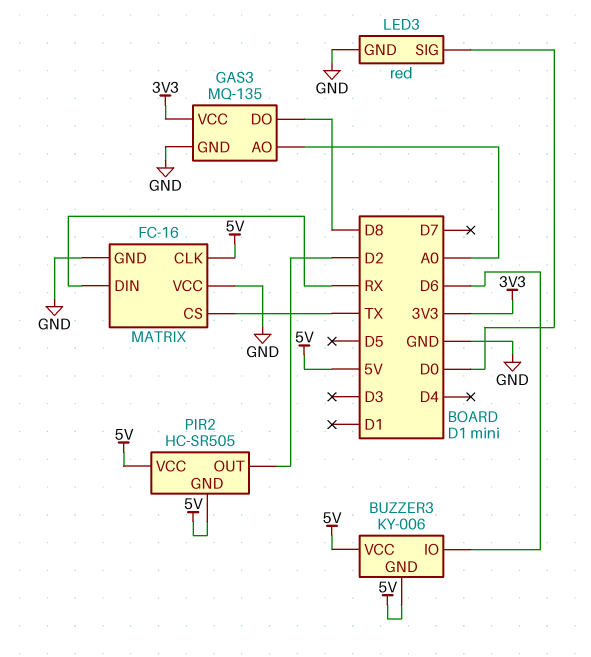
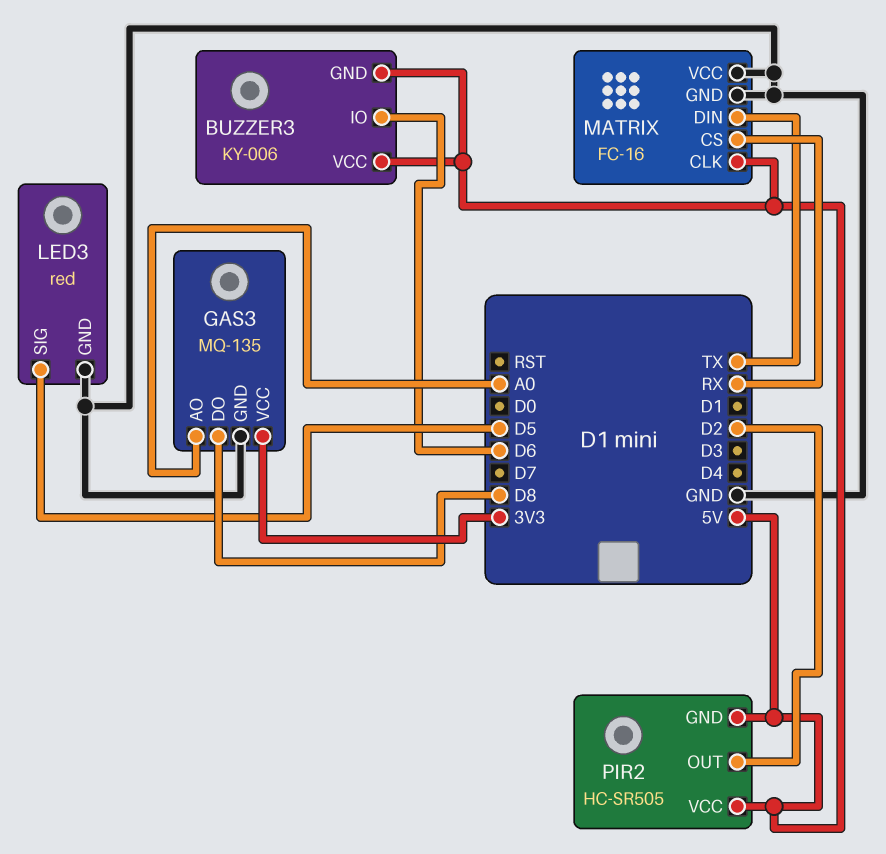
LED3 pin SIG: D0 -> D5
MATRIX pin CS: TX -> RX
MATRIX pin DIN: RX -> TX

